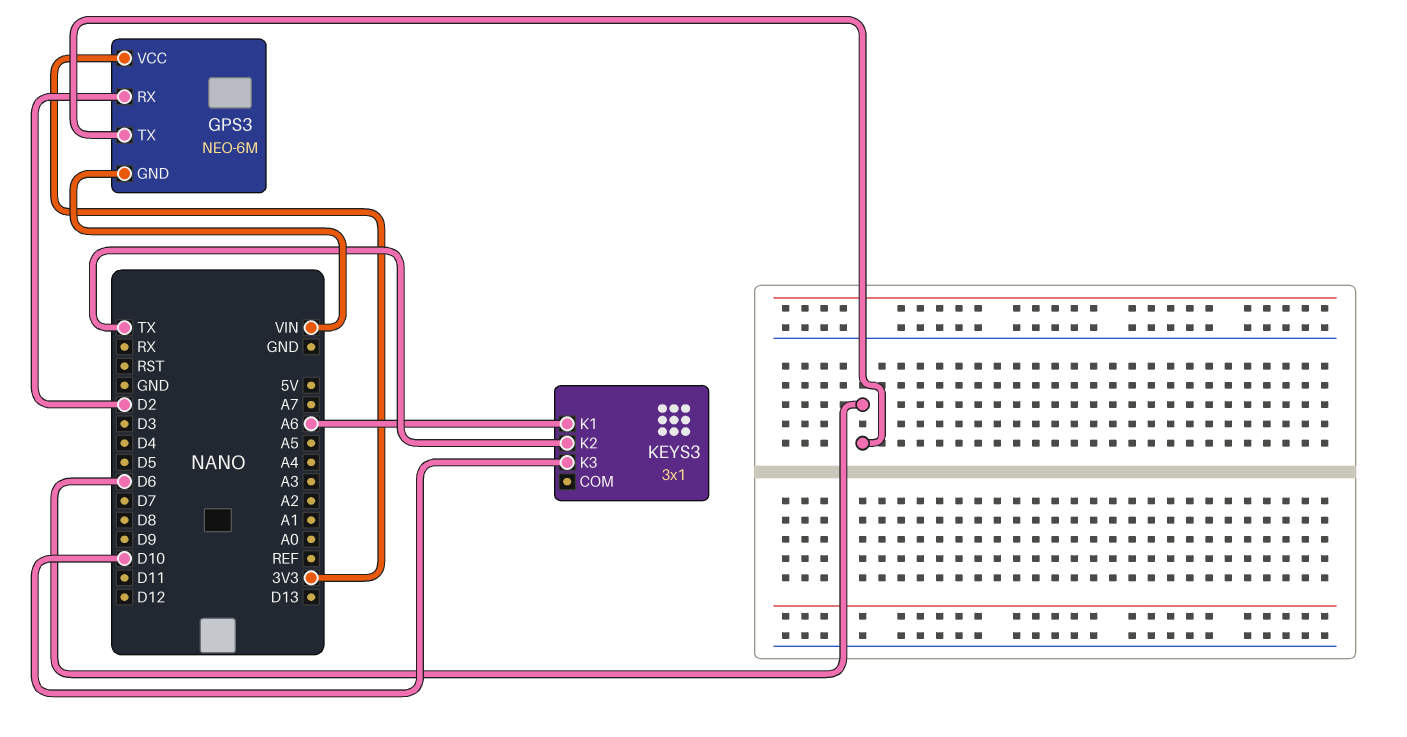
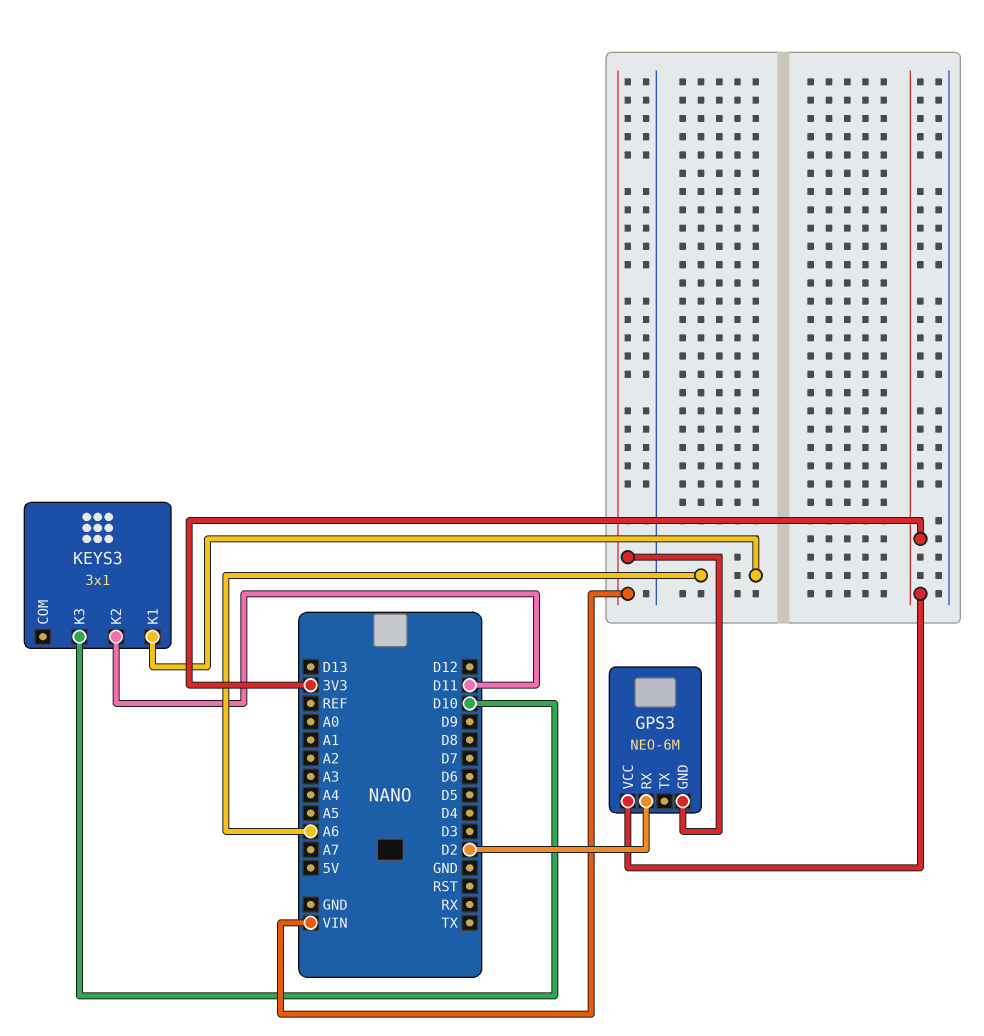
GPS3 pin TX: D6 -> none
KEYS3 pin K2: TX -> D11

